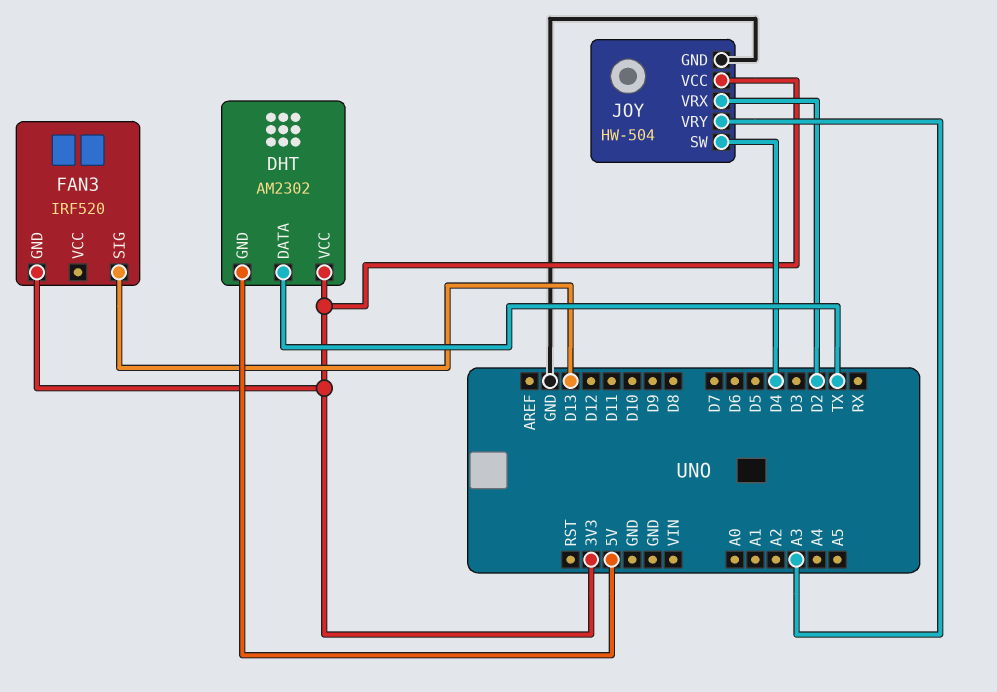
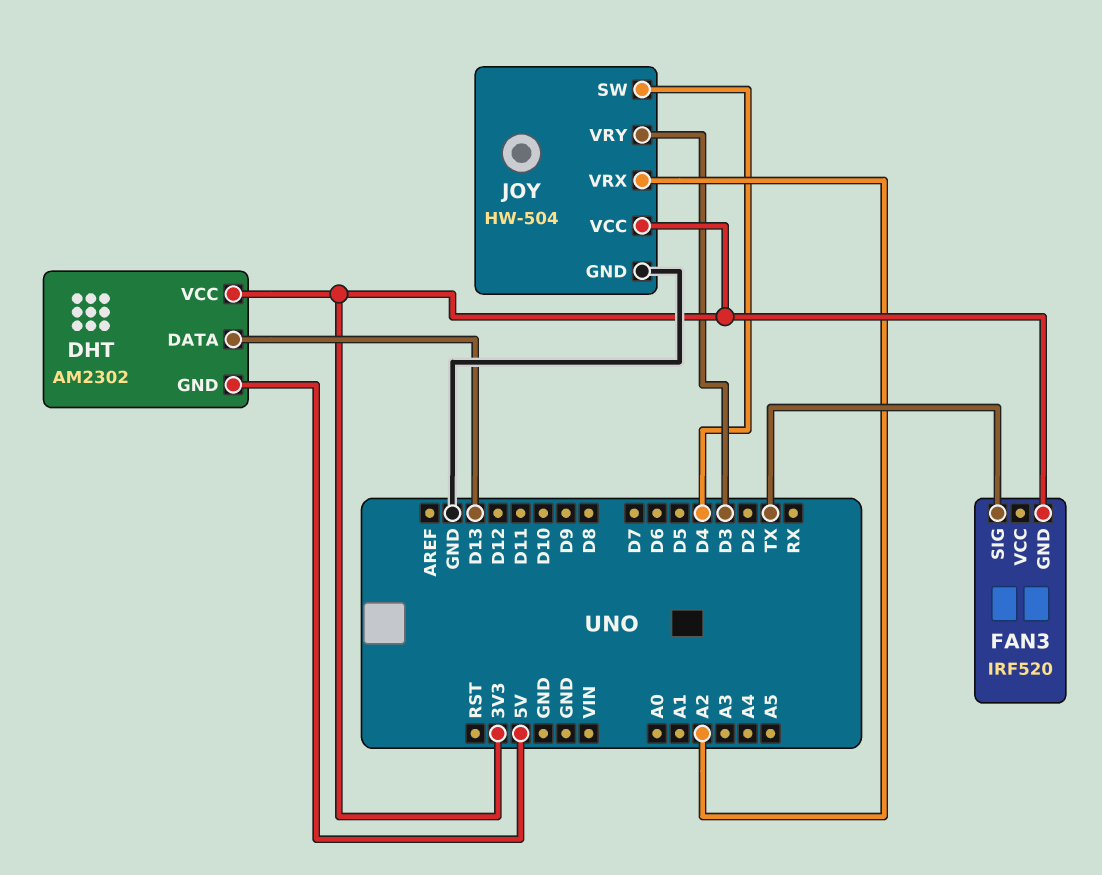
DHT pin DATA: TX -> D13
FAN3 pin SIG: D13 -> TX
JOY pin VRX: D2 -> A2
JOY pin VRY: A3 -> D3

